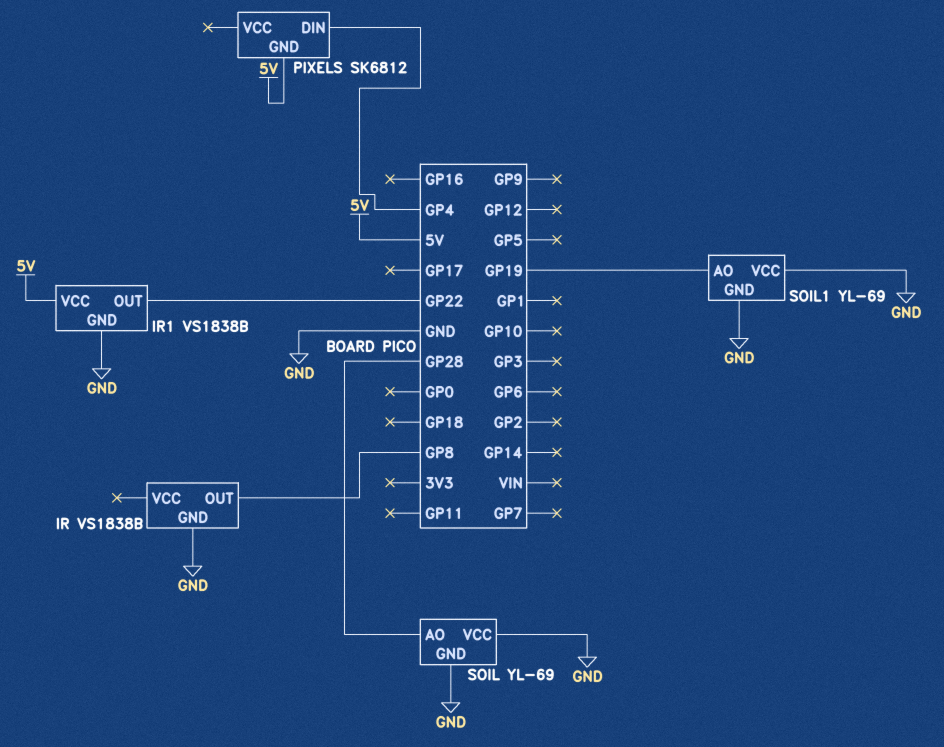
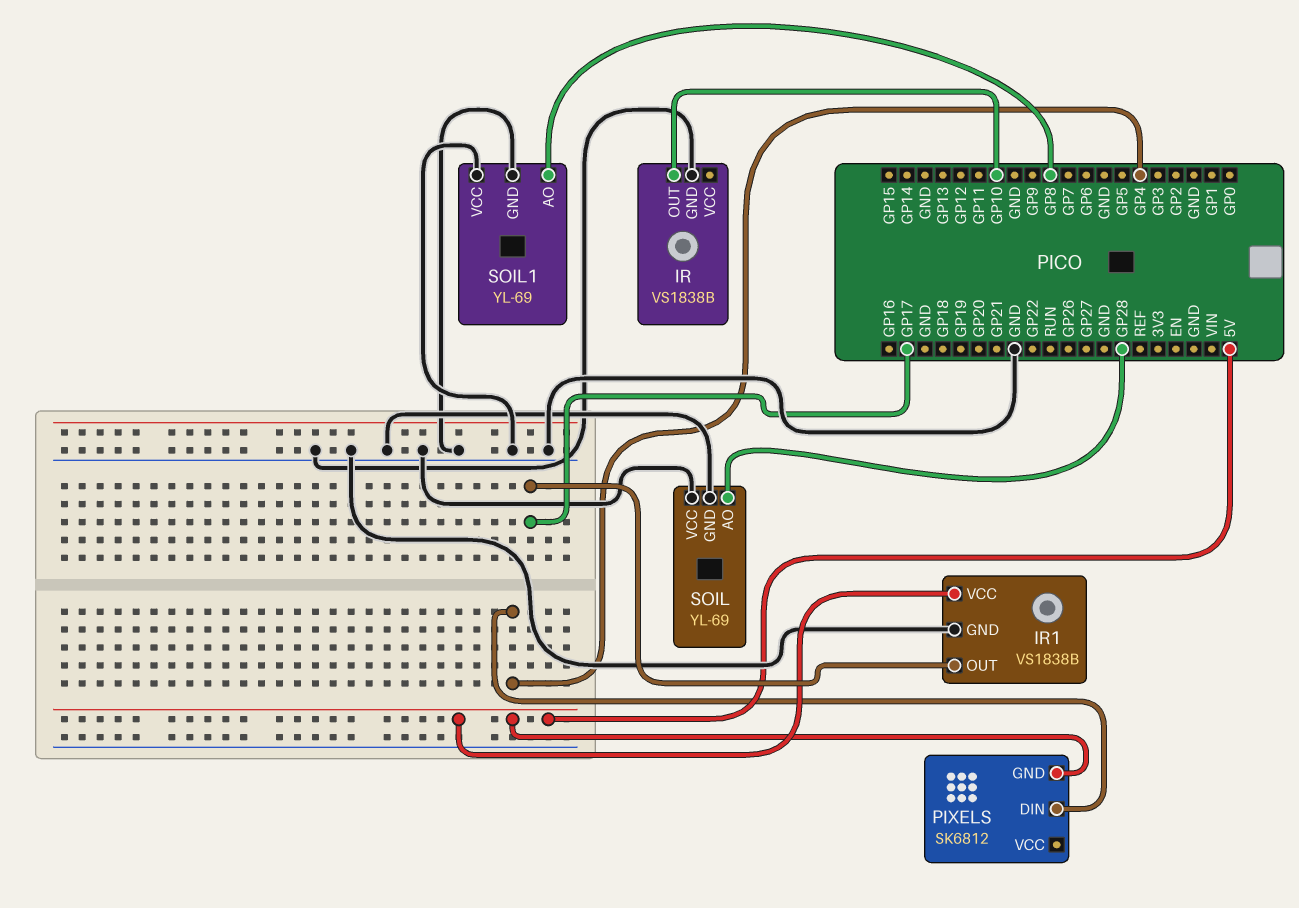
IR pin OUT: GP8 -> GP10
IR1 pin OUT: GP22 -> GP17
SOIL1 pin AO: GP19 -> GP8

